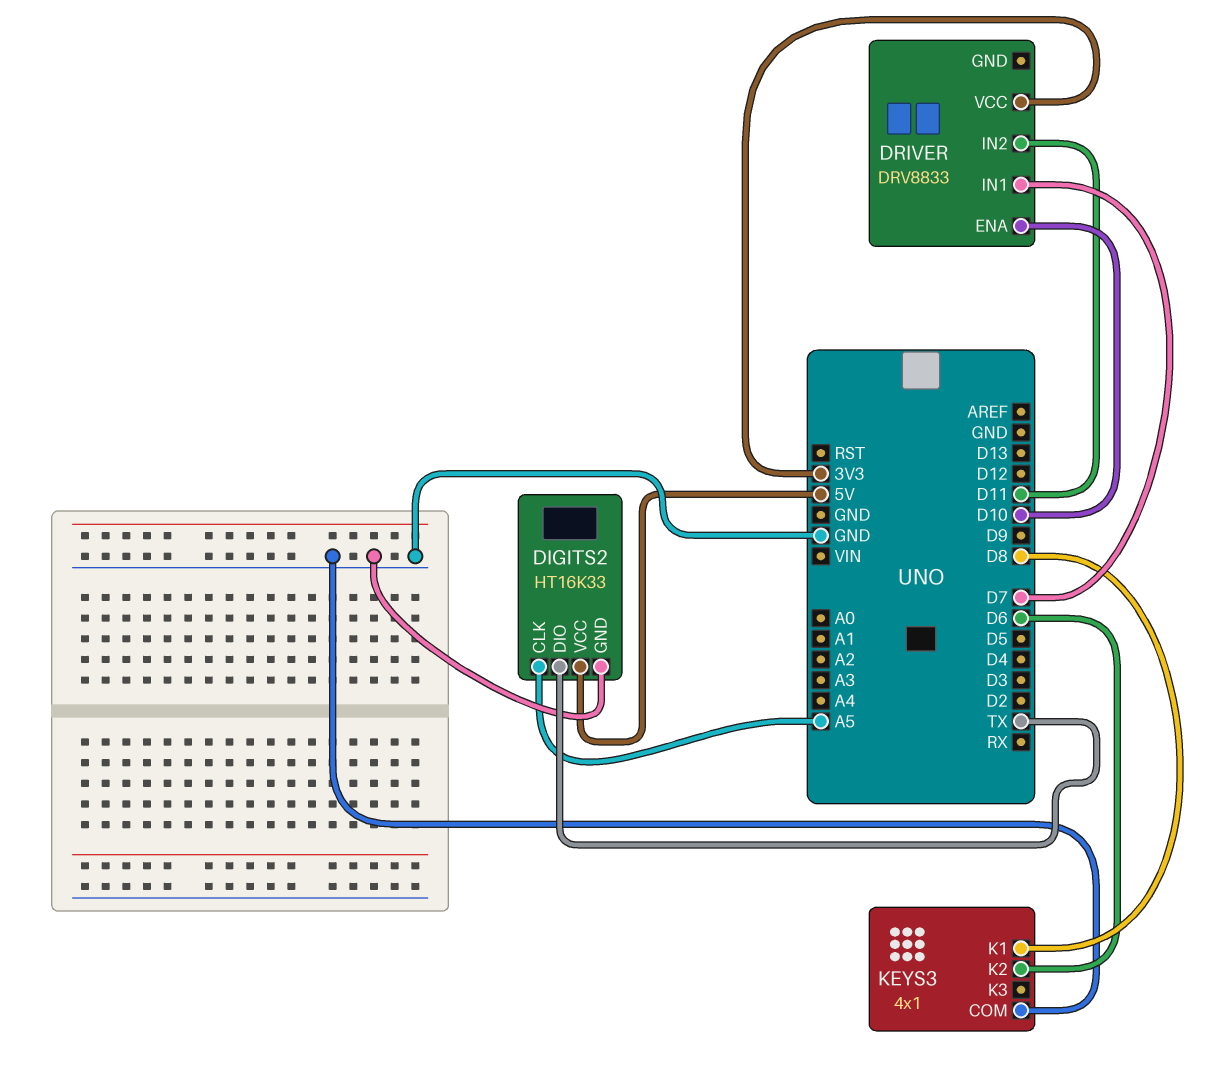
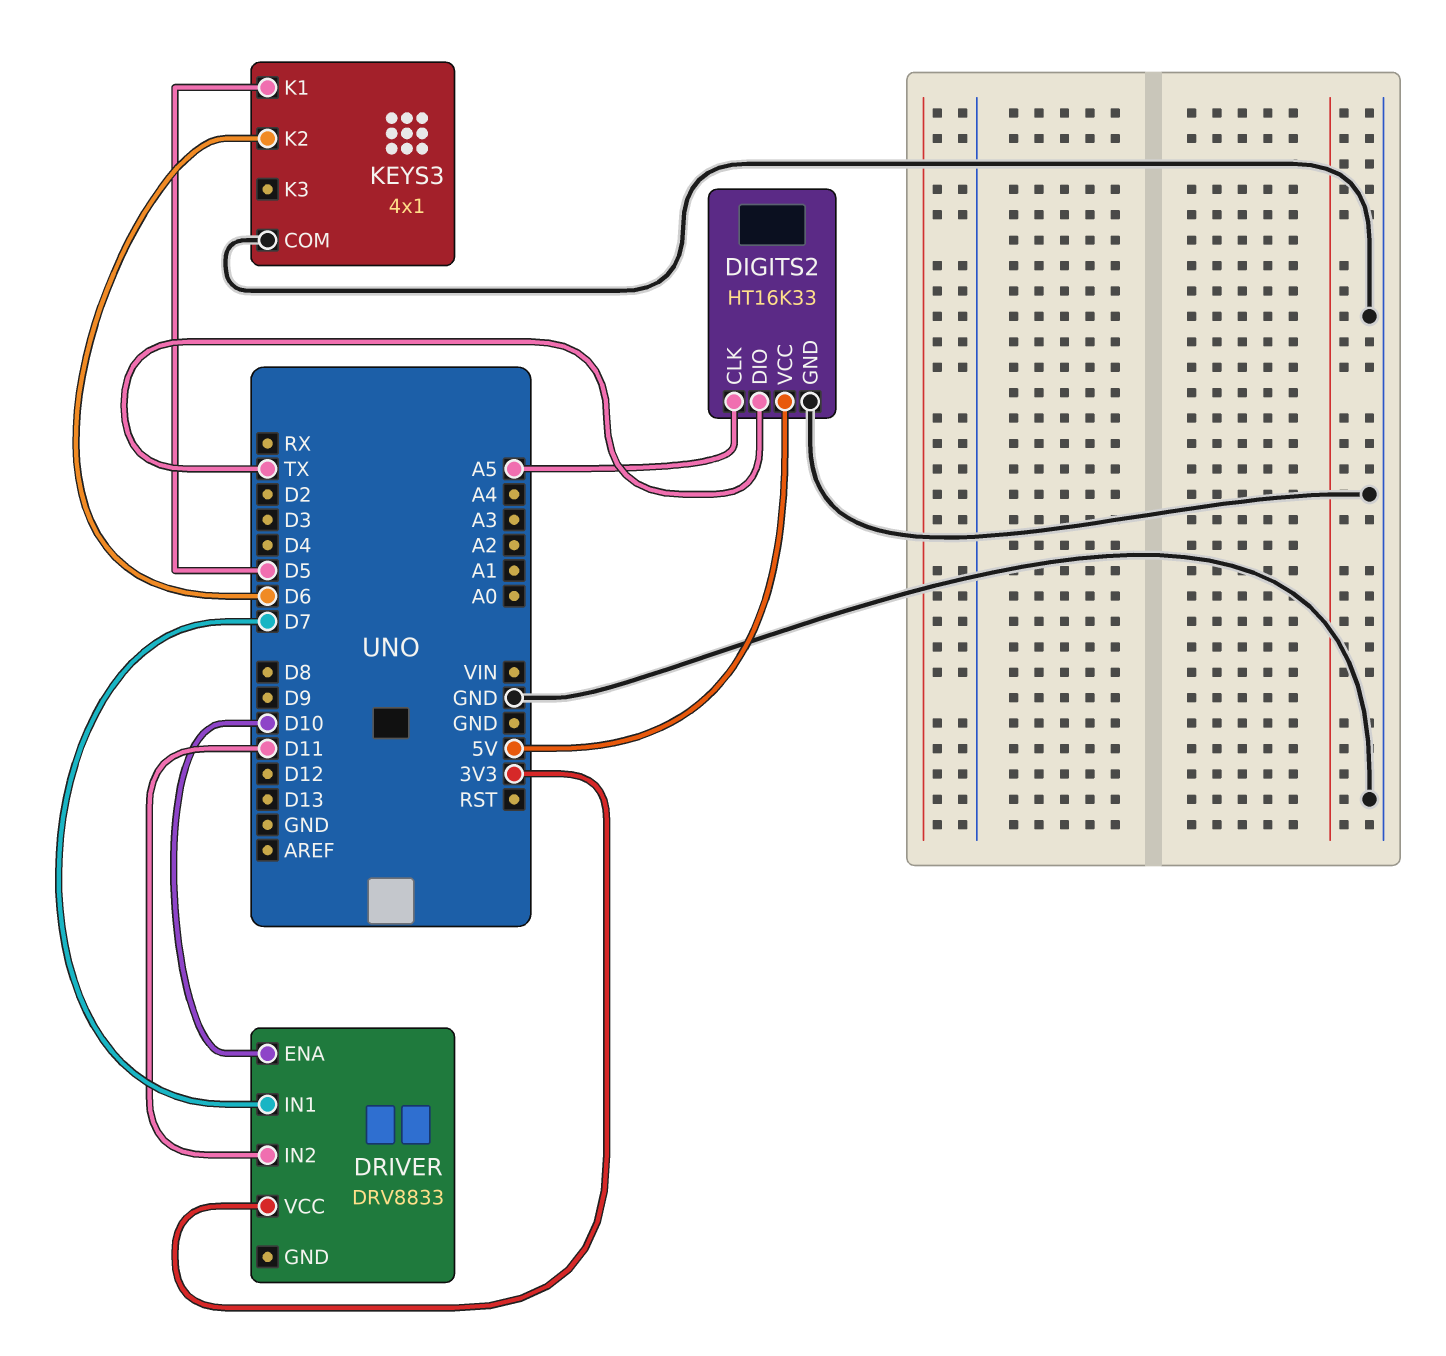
KEYS3 pin K1: D8 -> D5

